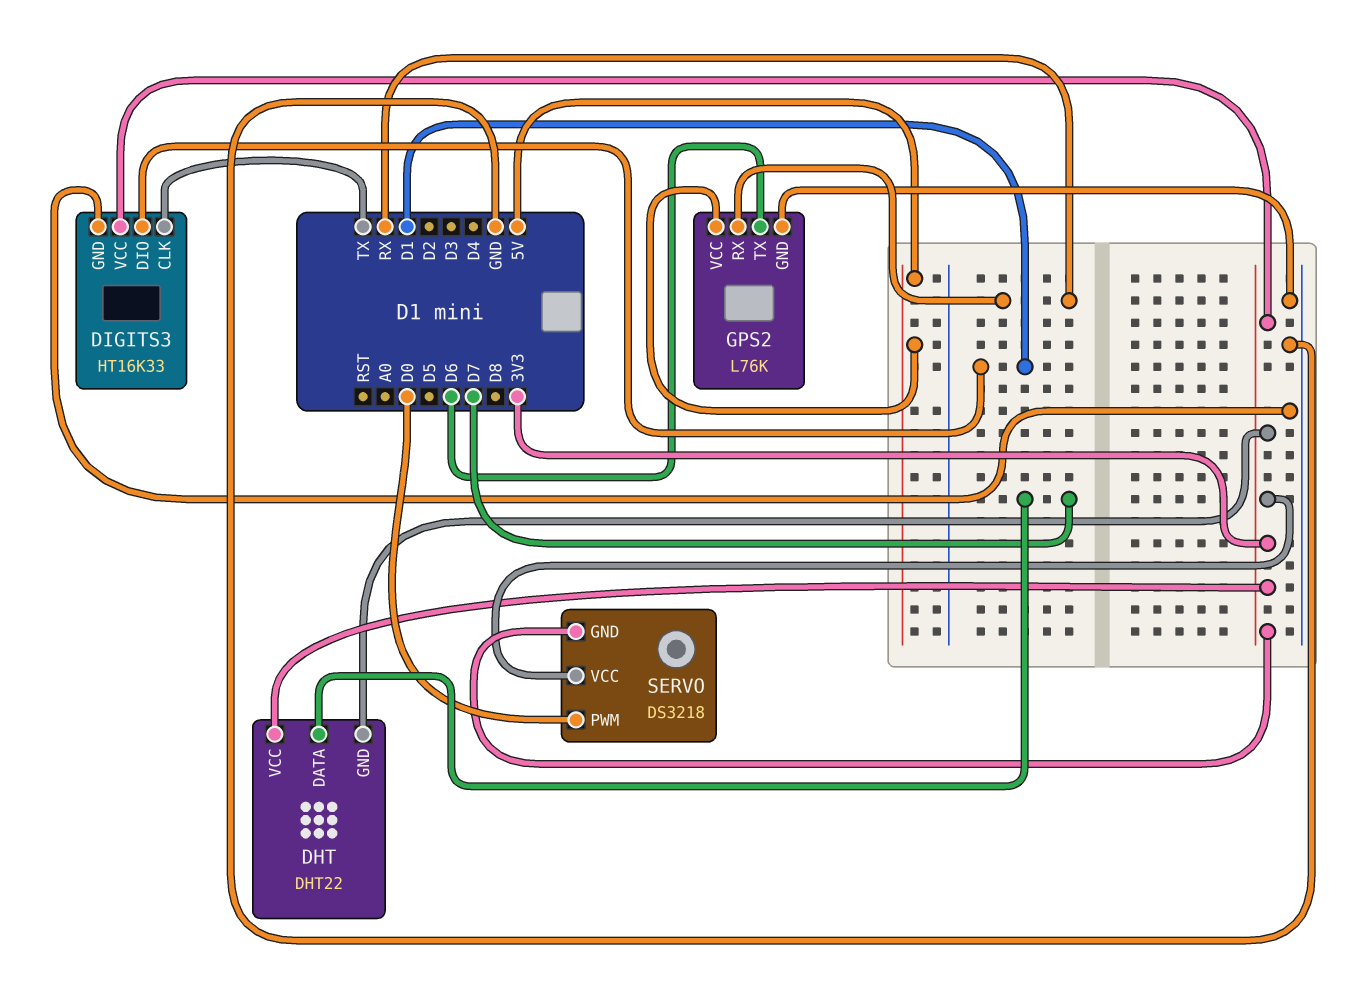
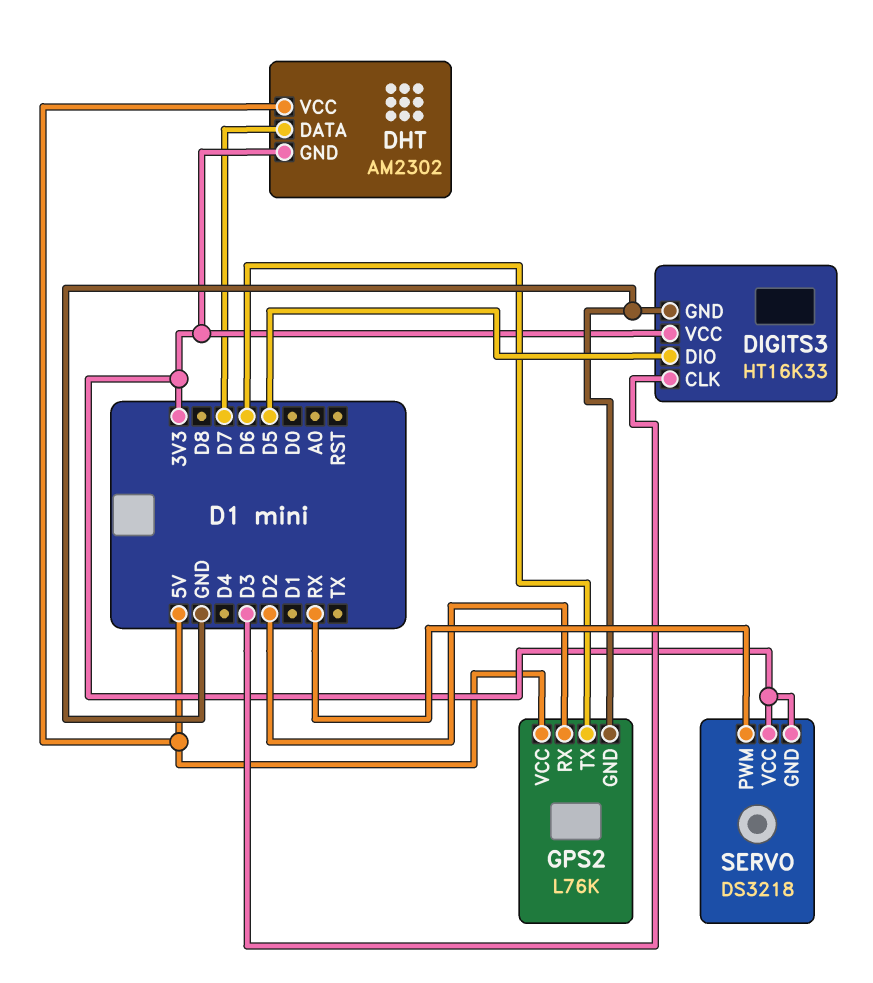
DHT: DHT22 -> AM2302
DHT pin VCC: 3V3 -> 5V
DIGITS3 pin CLK: TX -> D3
DIGITS3 pin DIO: D1 -> D5
GPS2 pin RX: RX -> D2
SERVO pin PWM: D0 -> RX

